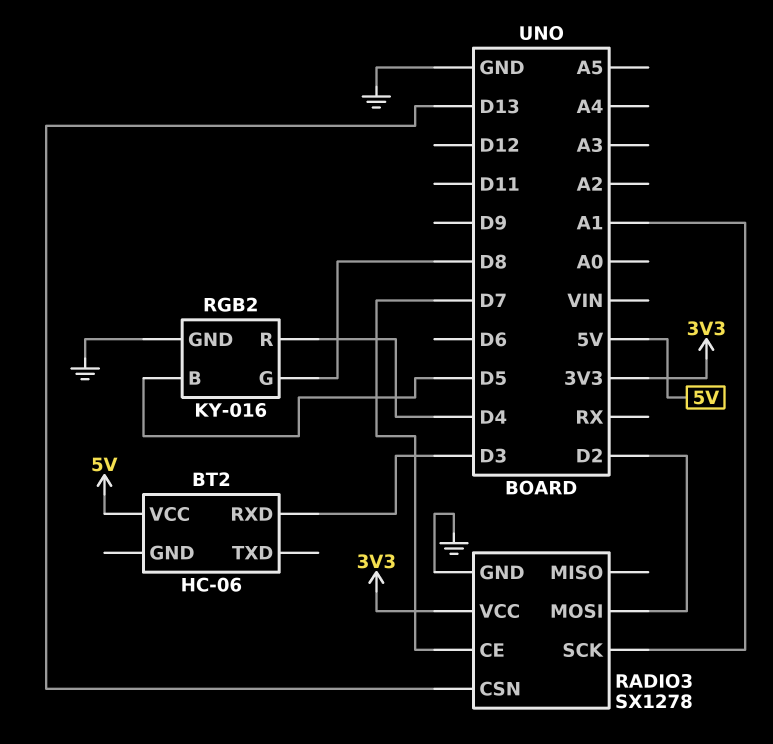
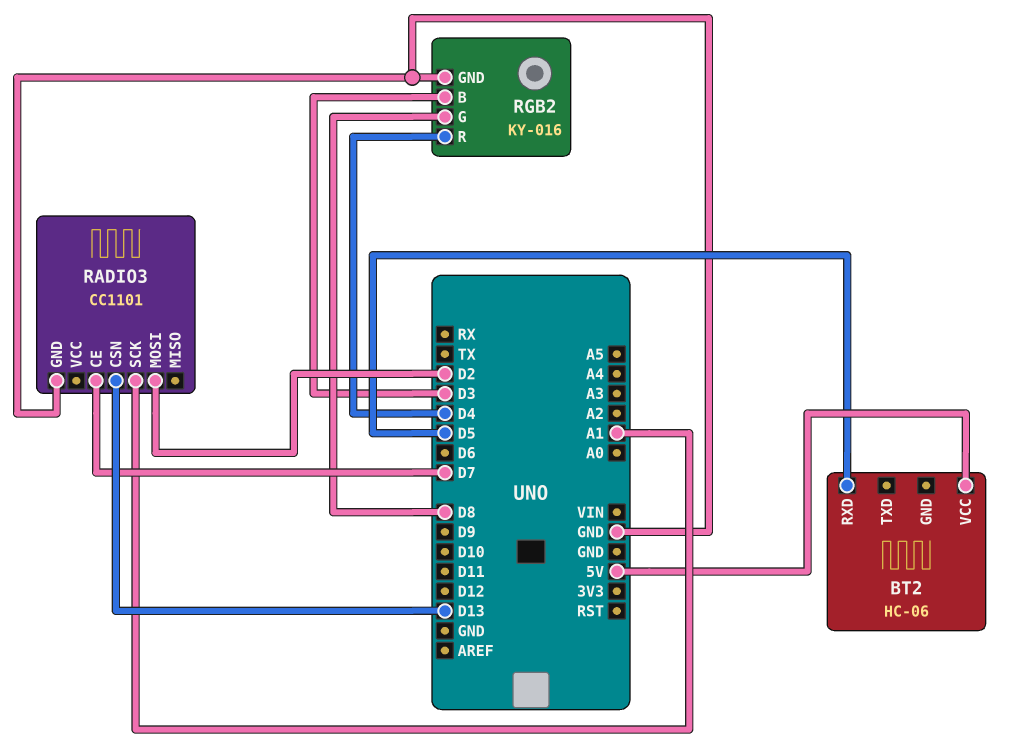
BT2 pin RXD: D3 -> D5
RADIO3: SX1278 -> CC1101
RADIO3 pin VCC: 3V3 -> none
RGB2 pin B: D5 -> D3

